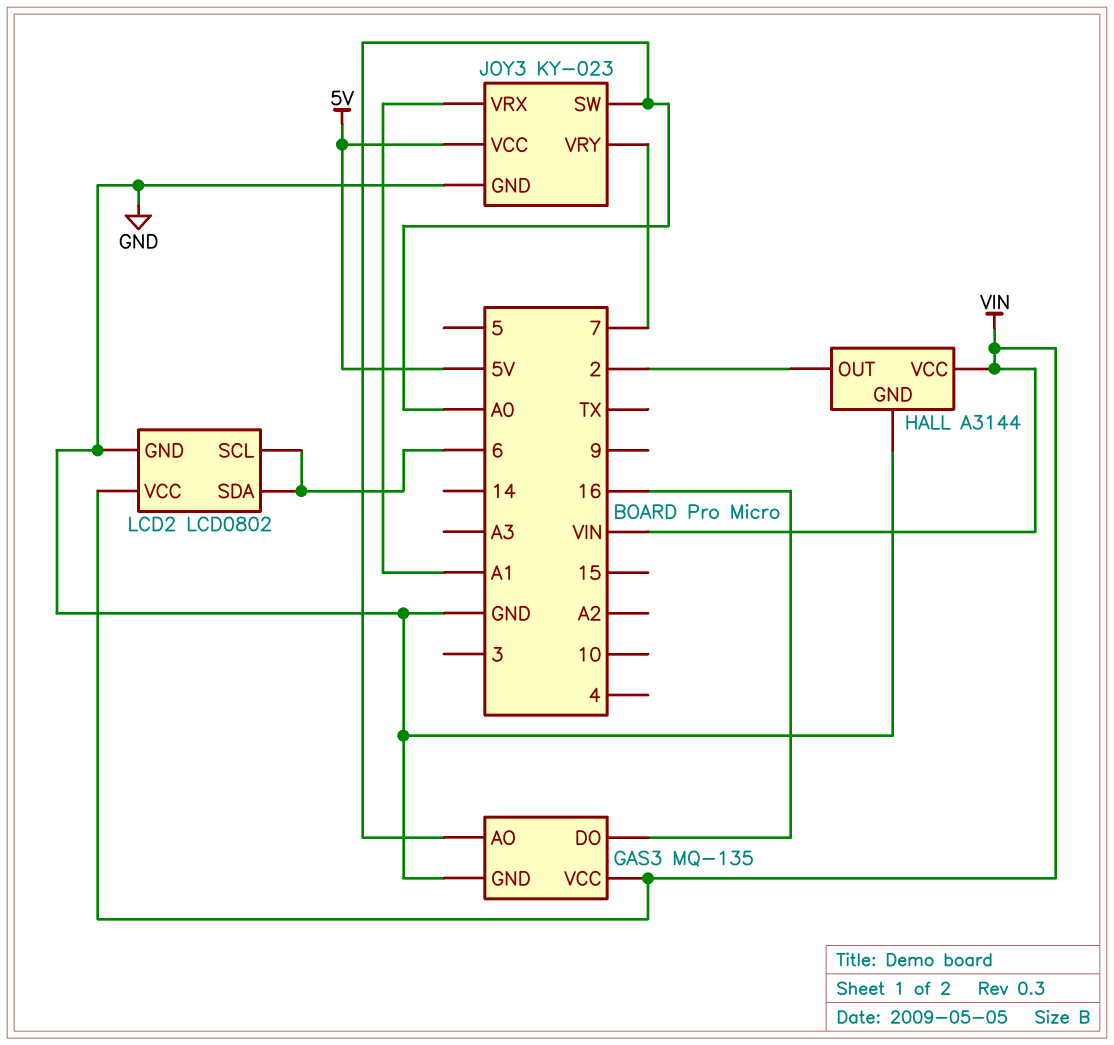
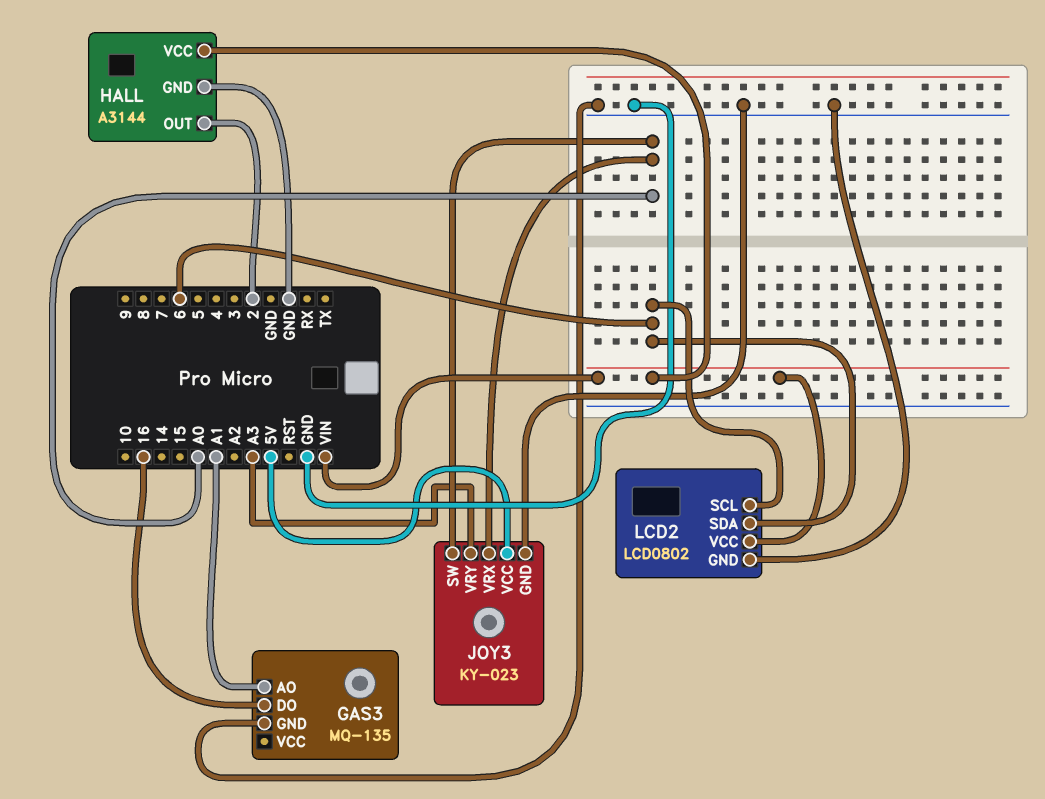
GAS3 pin AO: A0 -> A1
GAS3 pin VCC: VIN -> none
JOY3 pin VRX: A1 -> A0
JOY3 pin VRY: 7 -> A3

